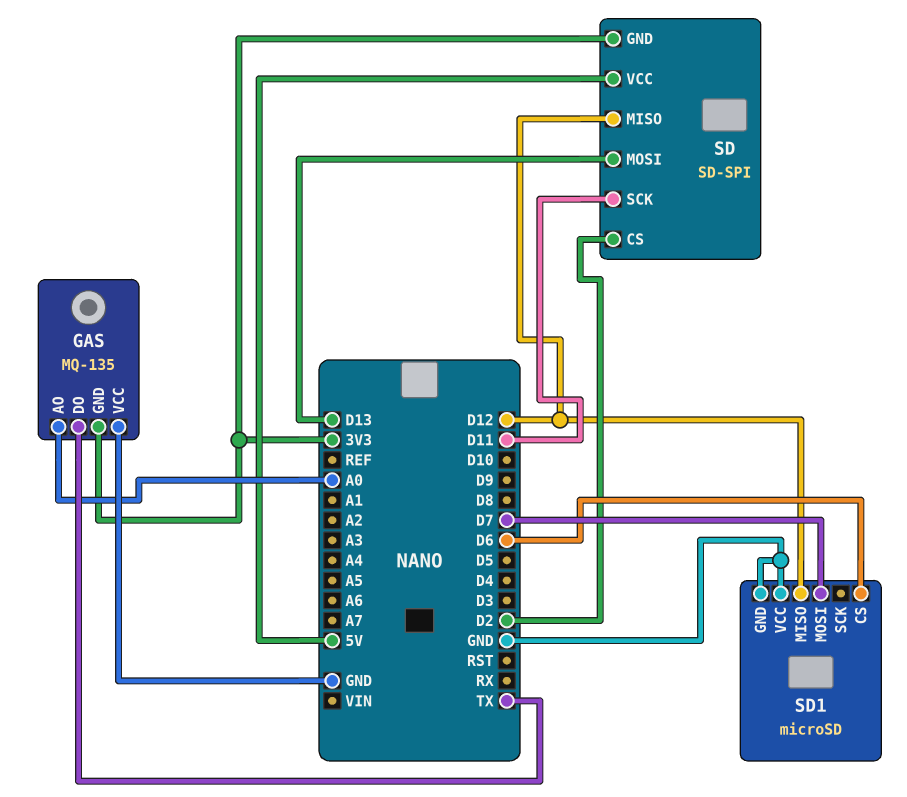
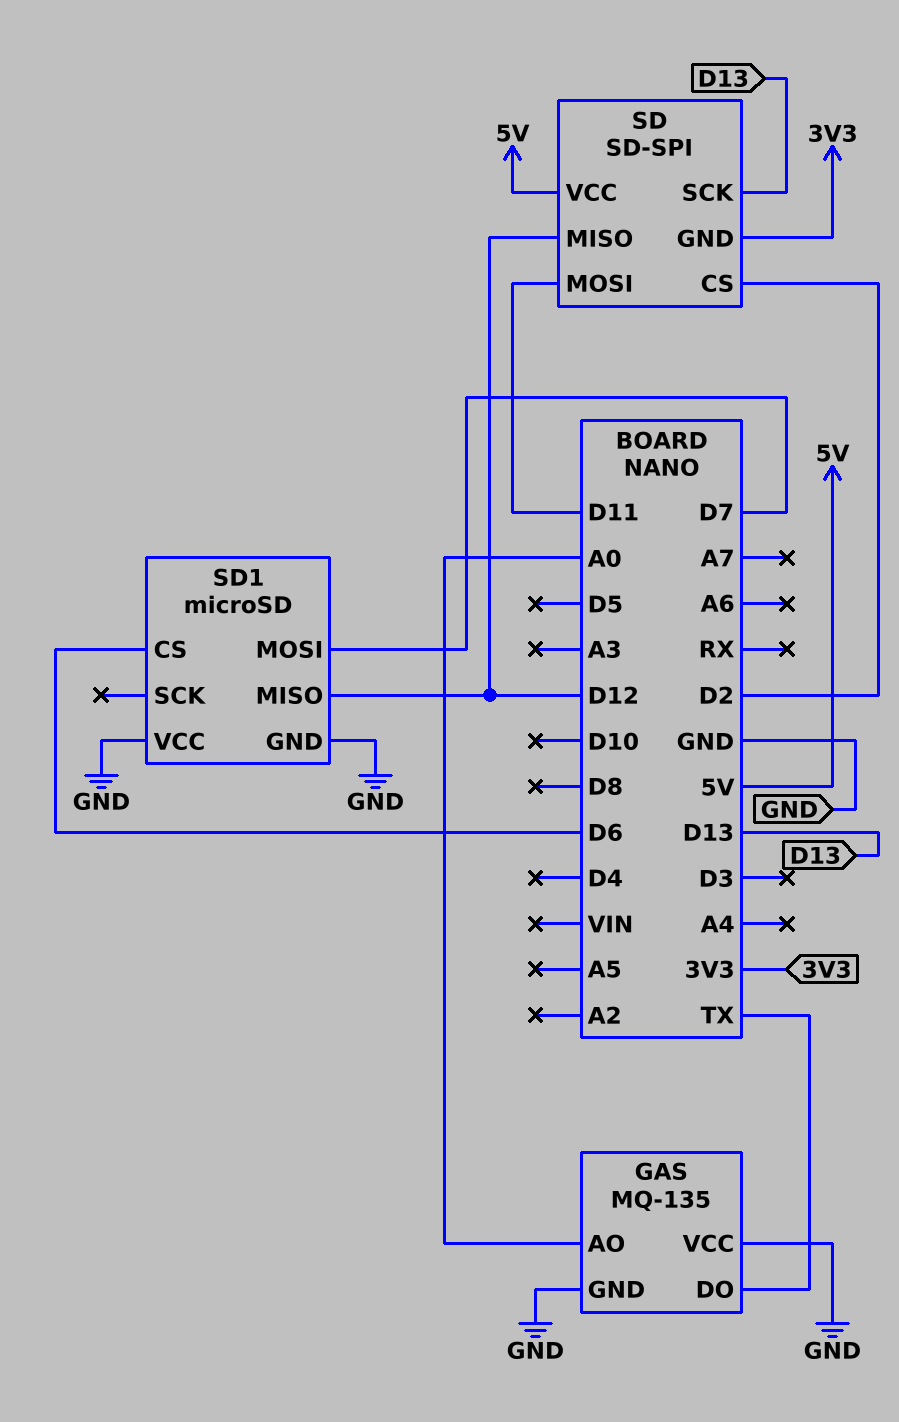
GAS pin GND: 3V3 -> GND
SD pin MOSI: D13 -> D11
SD pin SCK: D11 -> D13

